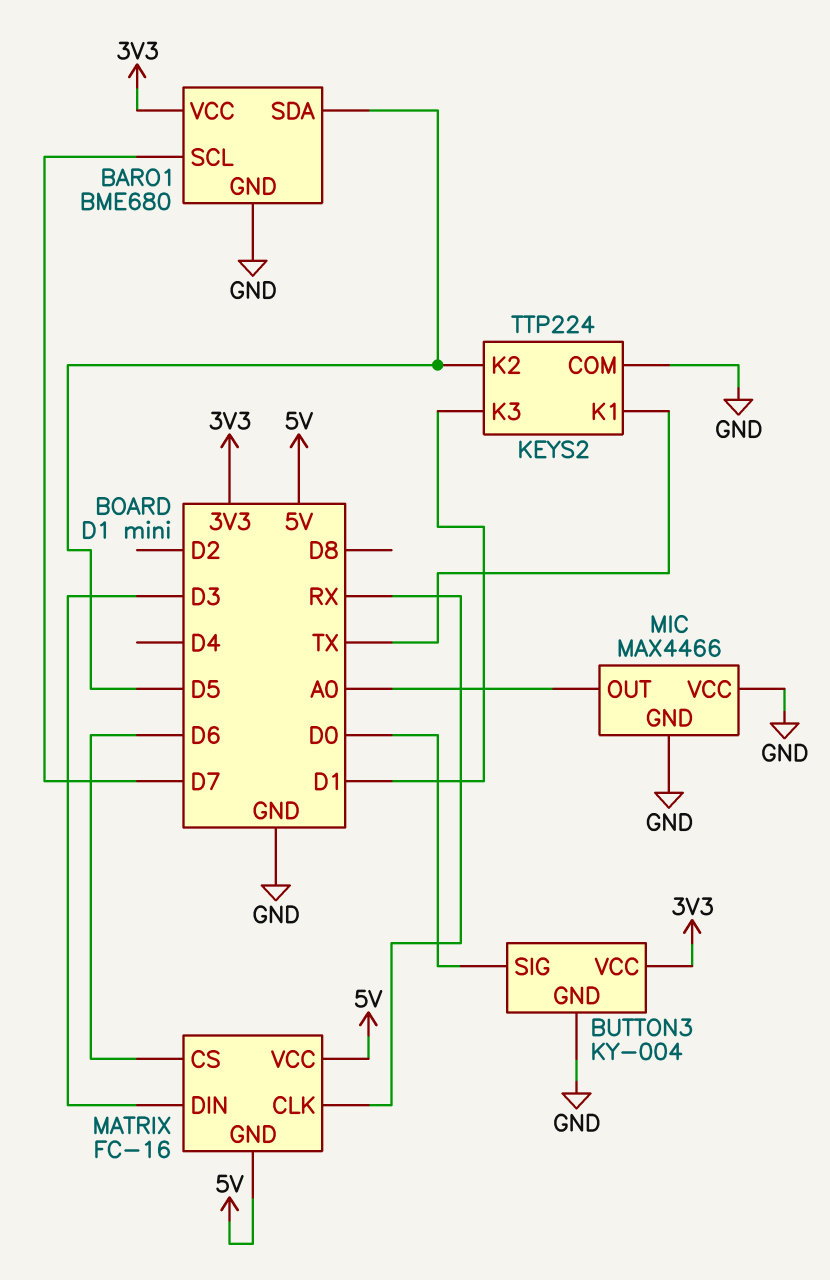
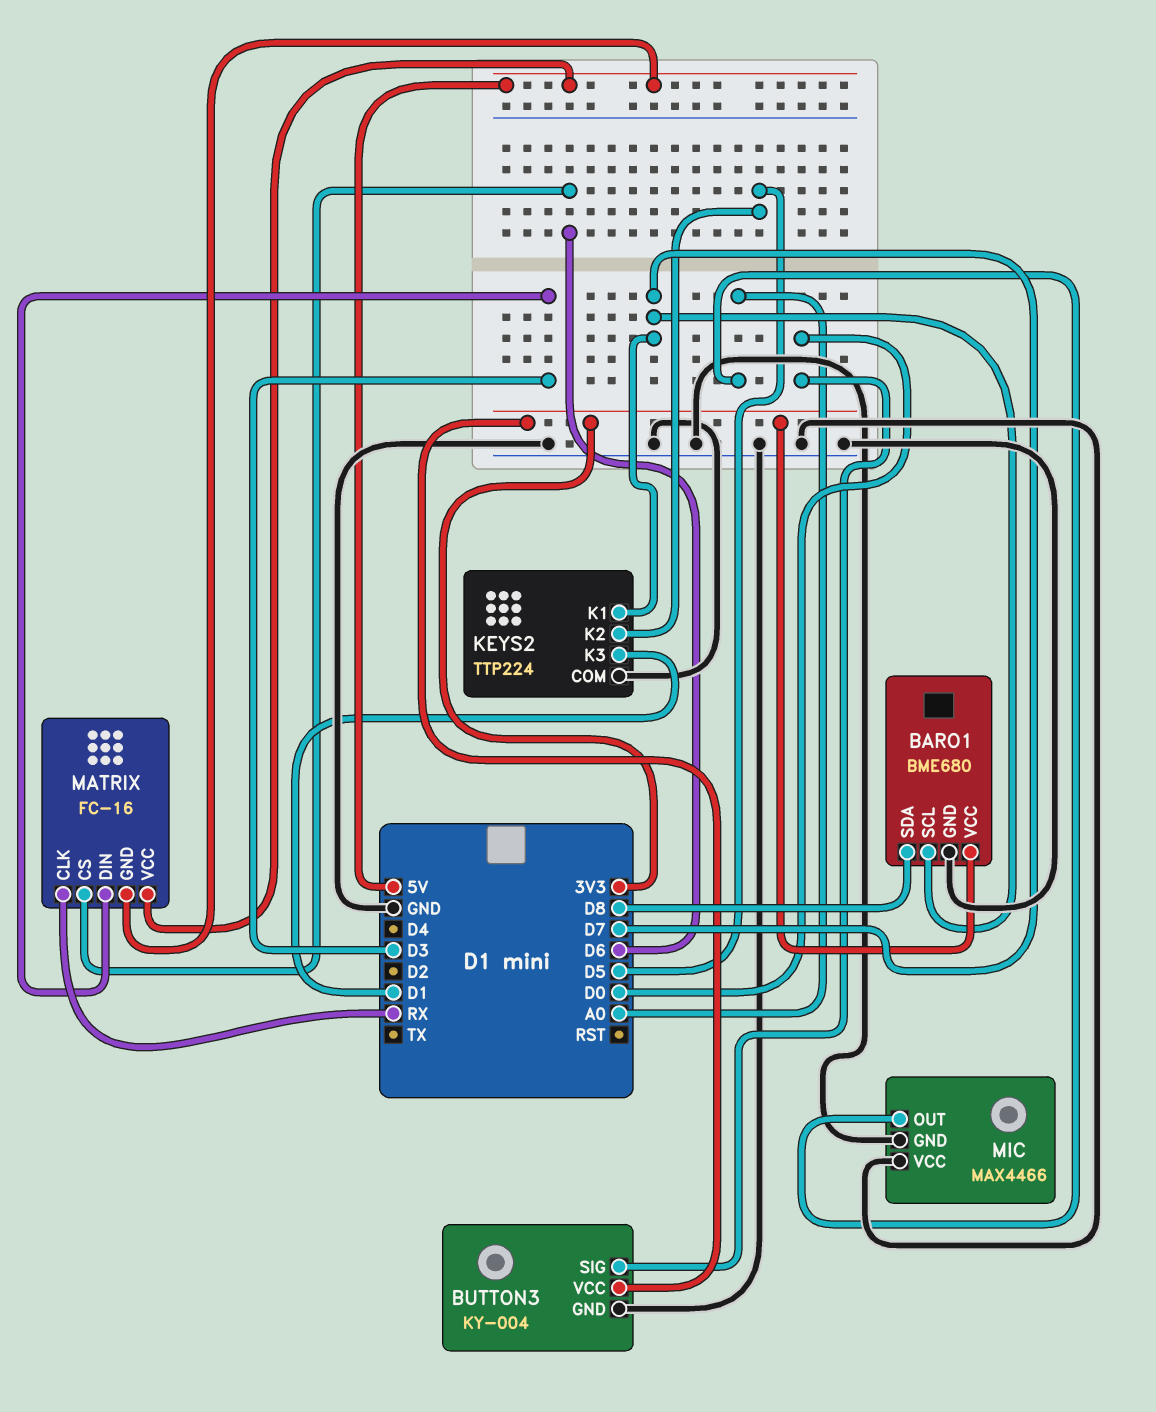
BARO1 pin SDA: D5 -> D8
KEYS2 pin K1: TX -> D7

